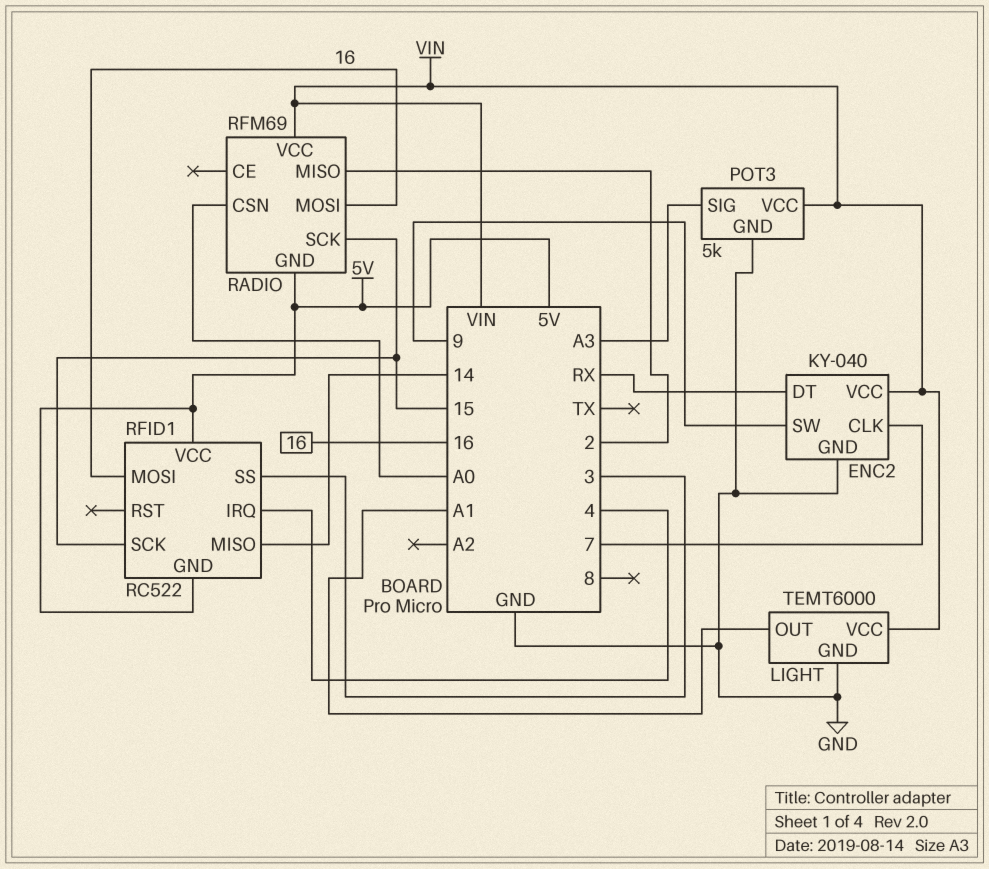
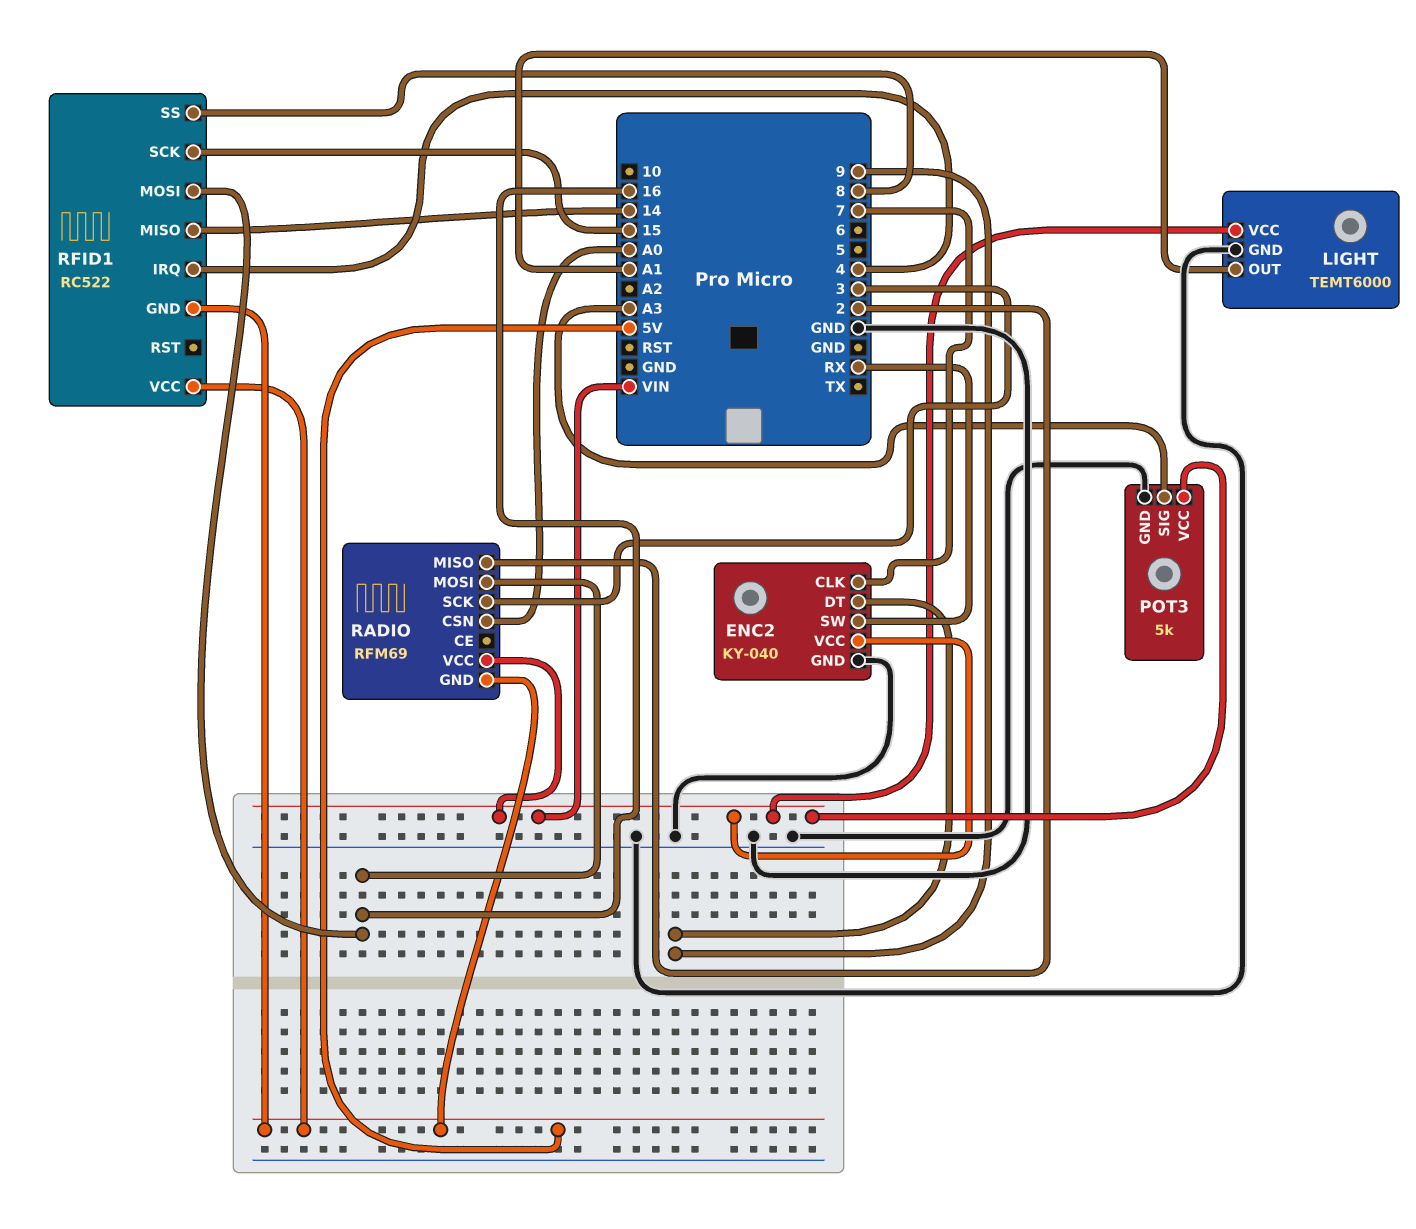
ENC2 pin DT: RX -> 9
ENC2 pin SW: 9 -> RX
RADIO pin SCK: 15 -> 3
RFID1 pin SS: 3 -> 8

